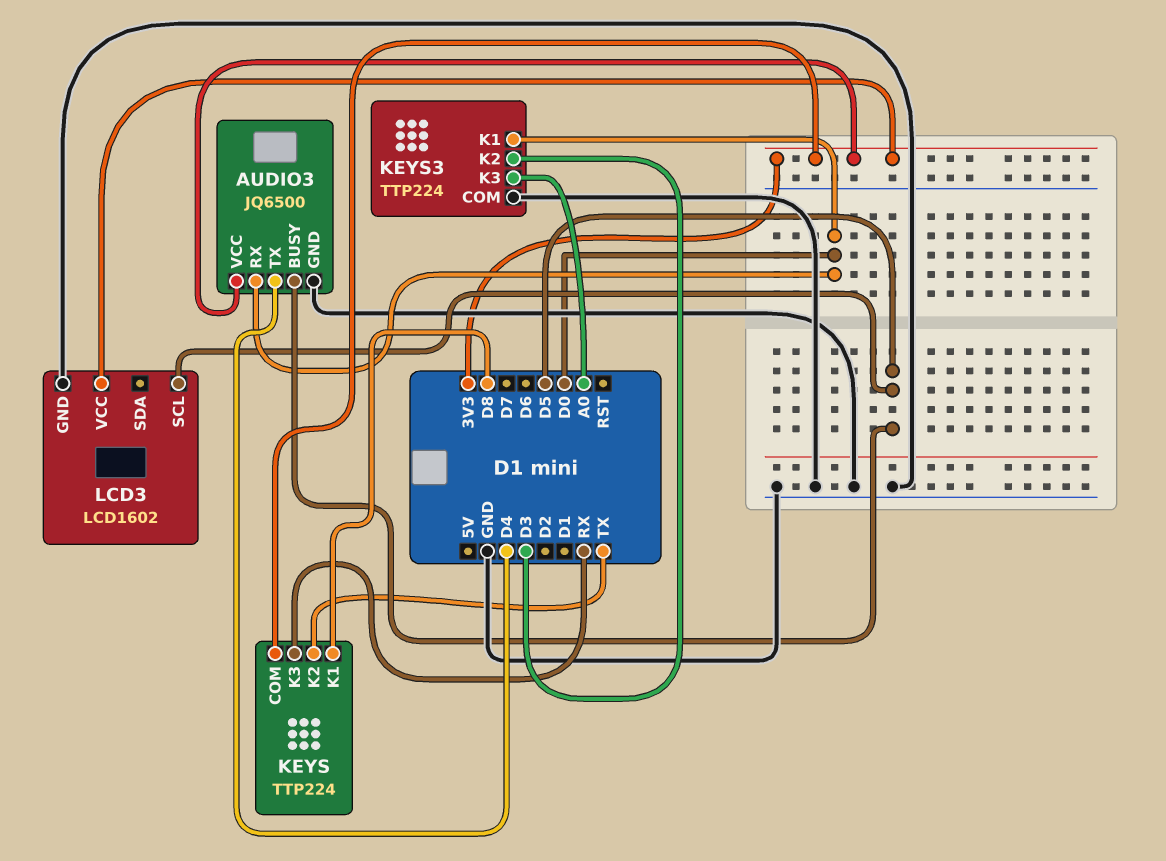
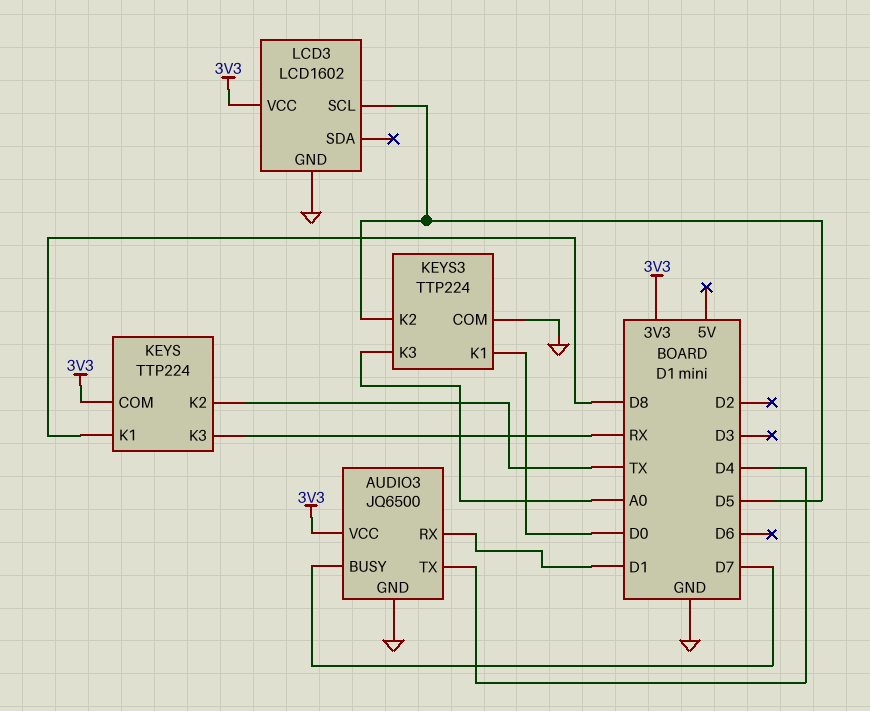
AUDIO3 pin BUSY: D5 -> D7
AUDIO3 pin RX: D0 -> D1
KEYS3 pin K2: D3 -> D5

